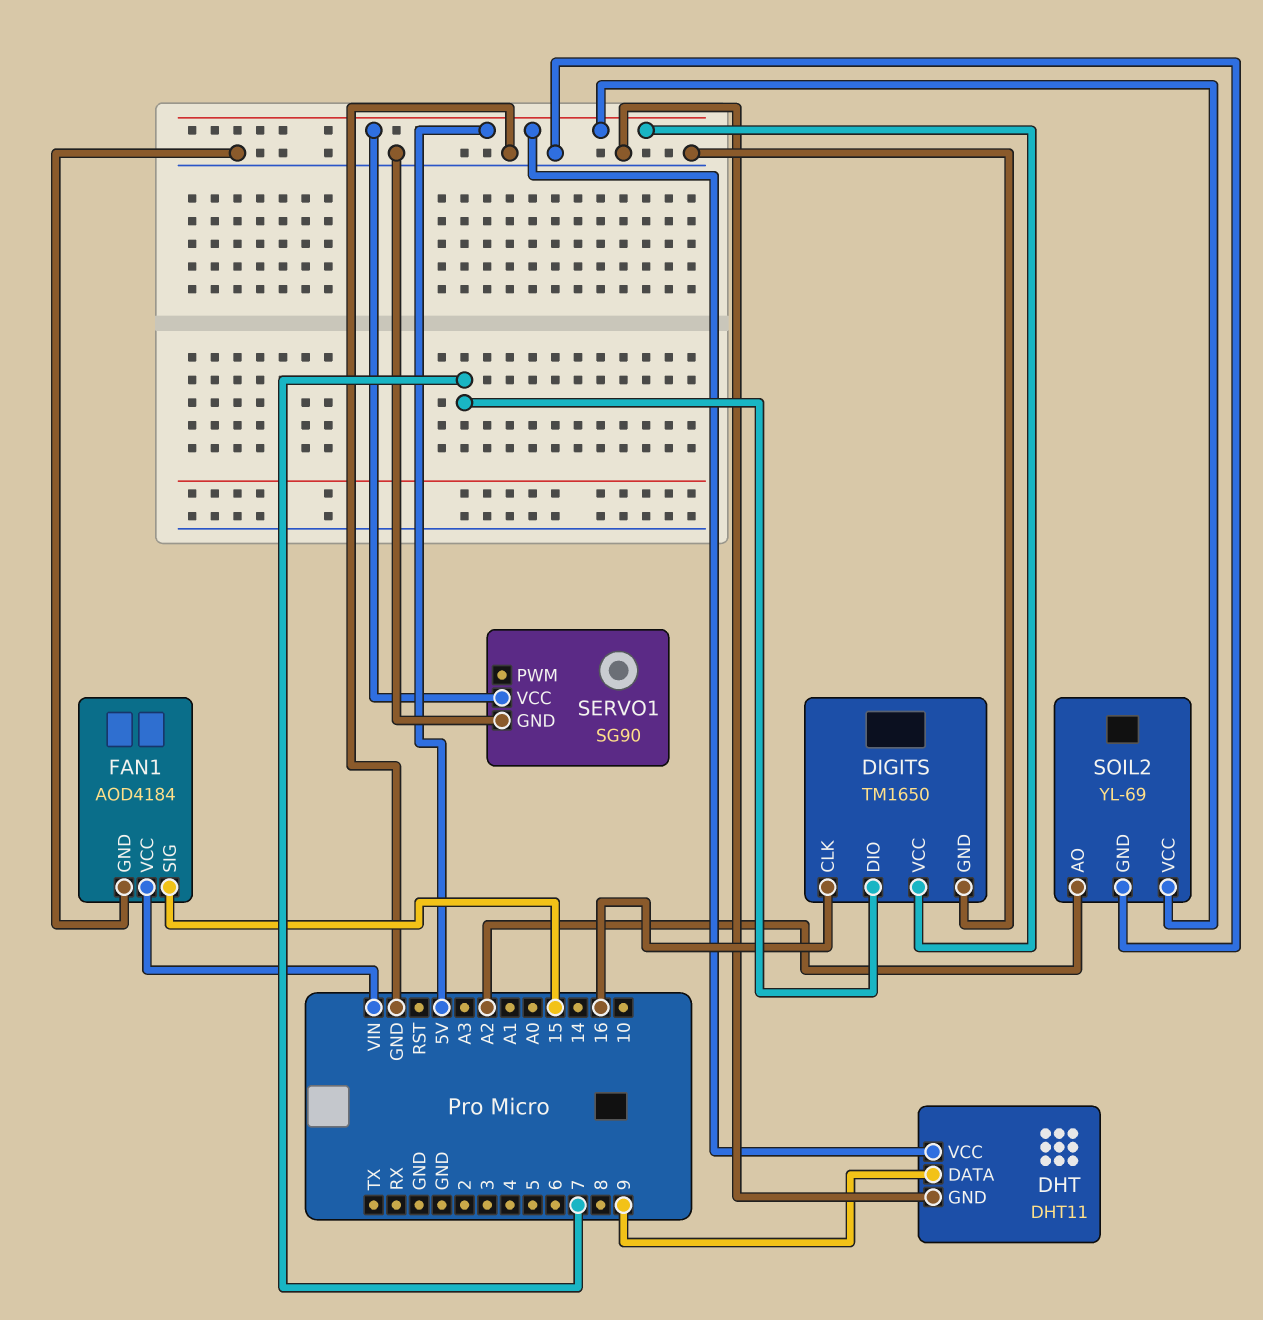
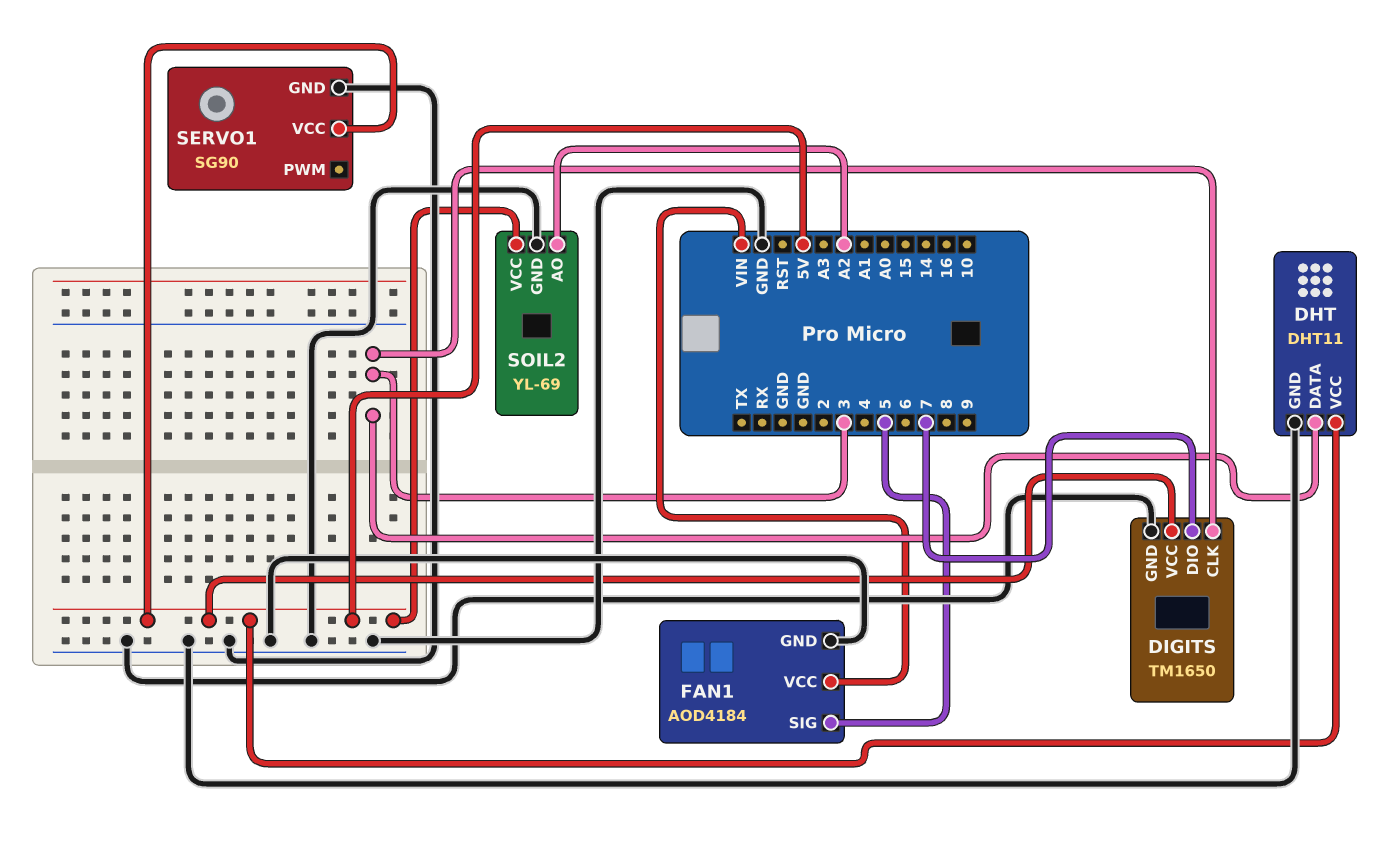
DHT pin DATA: 9 -> 3
DIGITS pin CLK: 16 -> 3
FAN1 pin SIG: 15 -> 5

